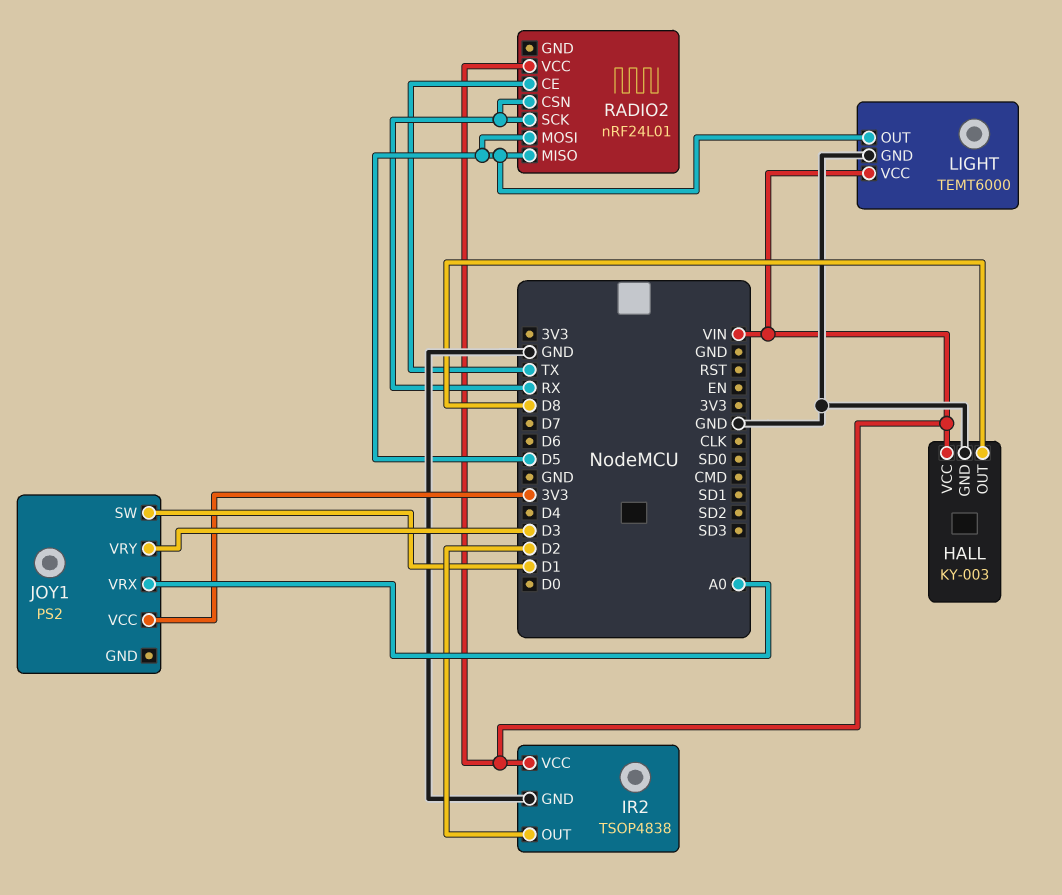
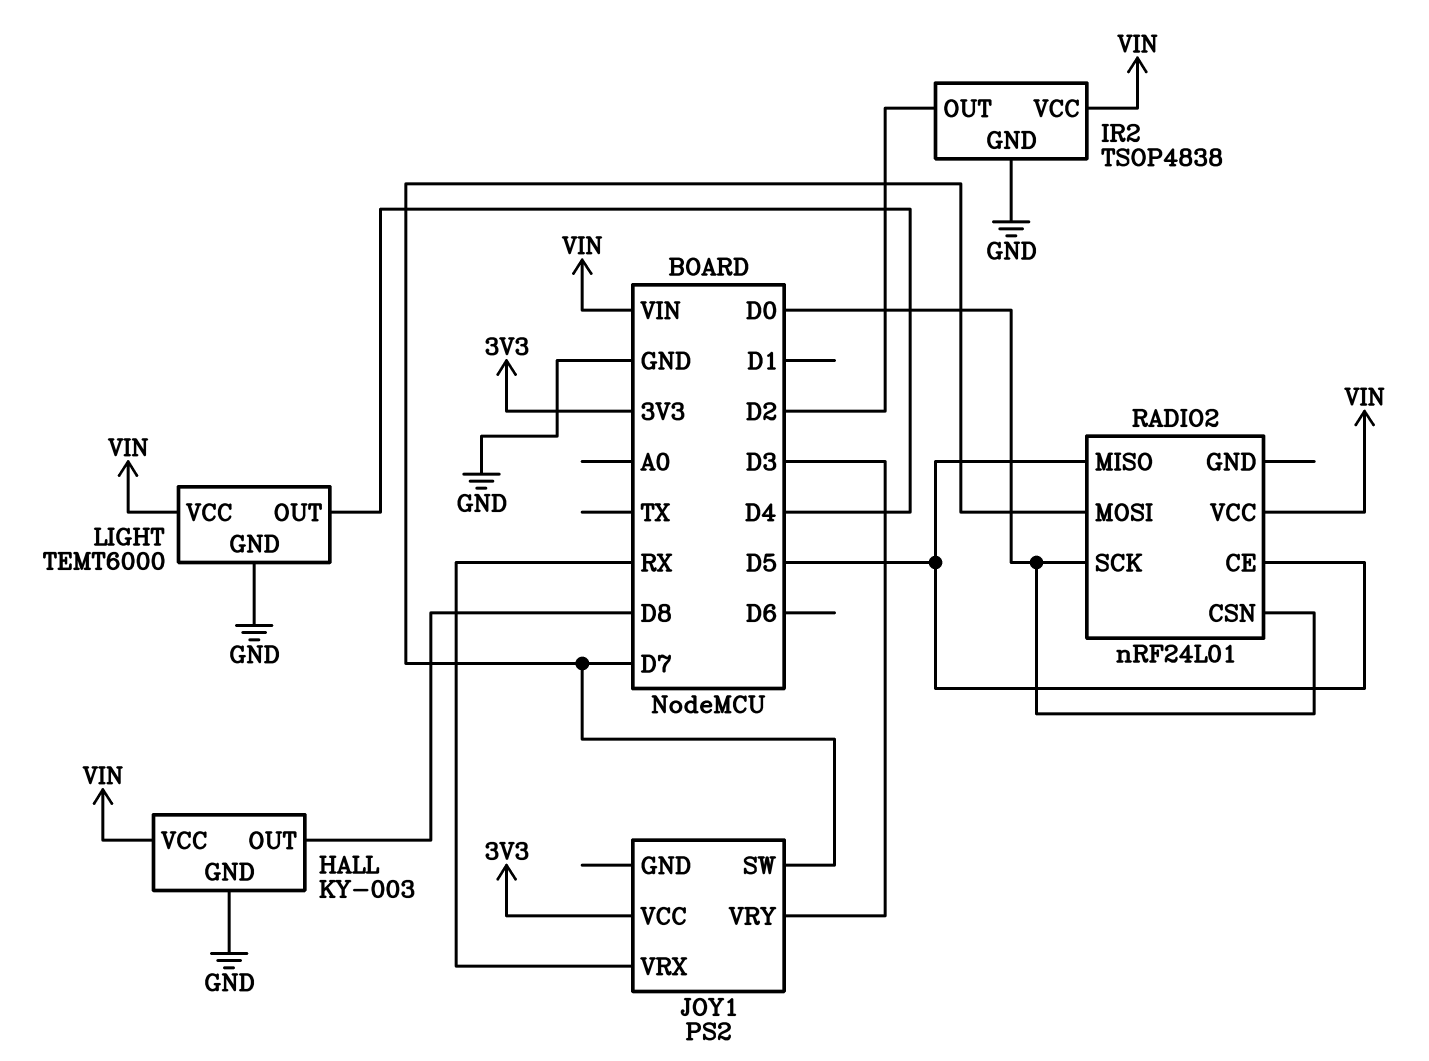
JOY1 pin SW: D1 -> D7
JOY1 pin VRX: A0 -> RX
LIGHT pin OUT: D5 -> D4
RADIO2 pin CE: TX -> D5
RADIO2 pin CSN: RX -> D0
RADIO2 pin MOSI: D5 -> D7
RADIO2 pin SCK: RX -> D0

